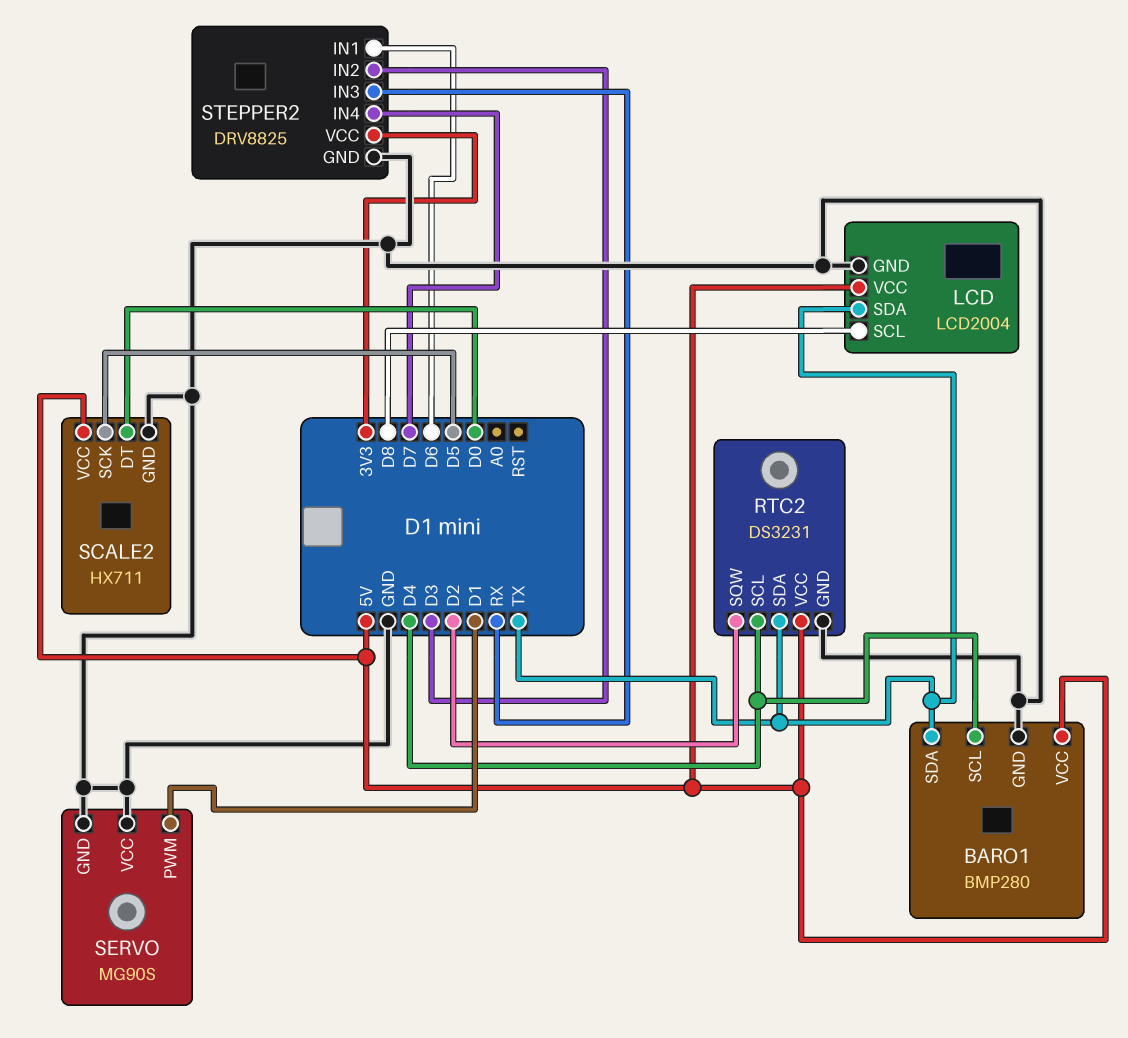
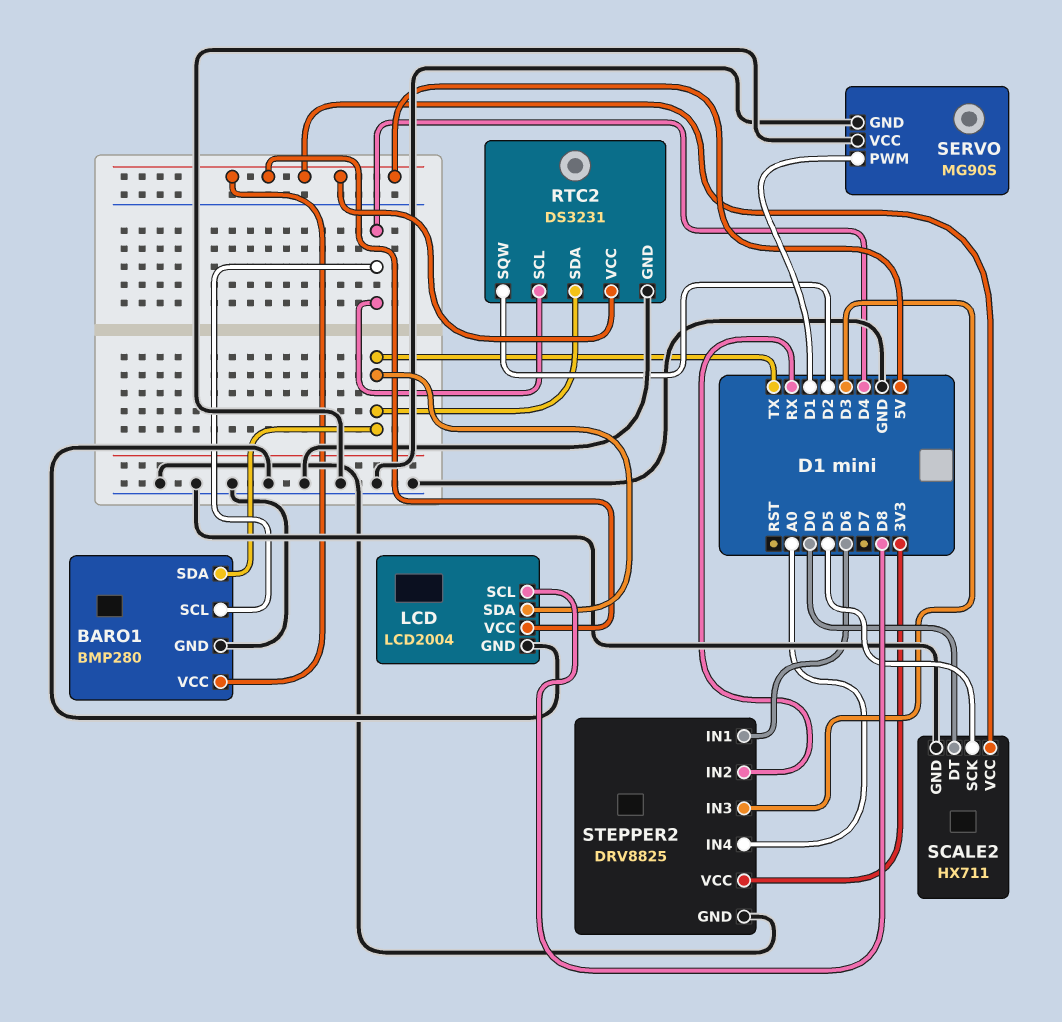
STEPPER2 pin IN2: D3 -> RX
STEPPER2 pin IN3: RX -> D3
STEPPER2 pin IN4: D7 -> A0

